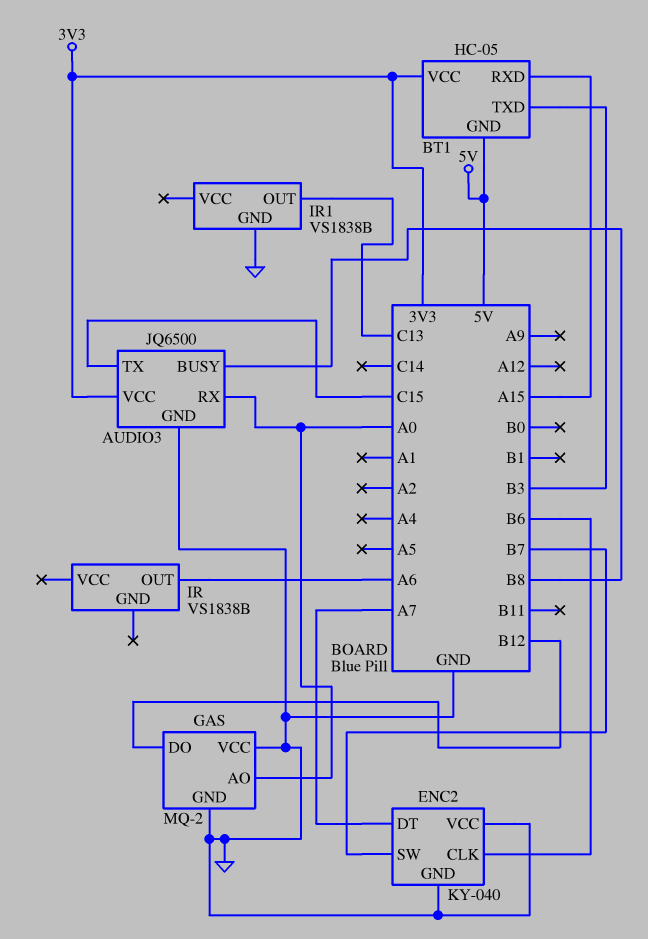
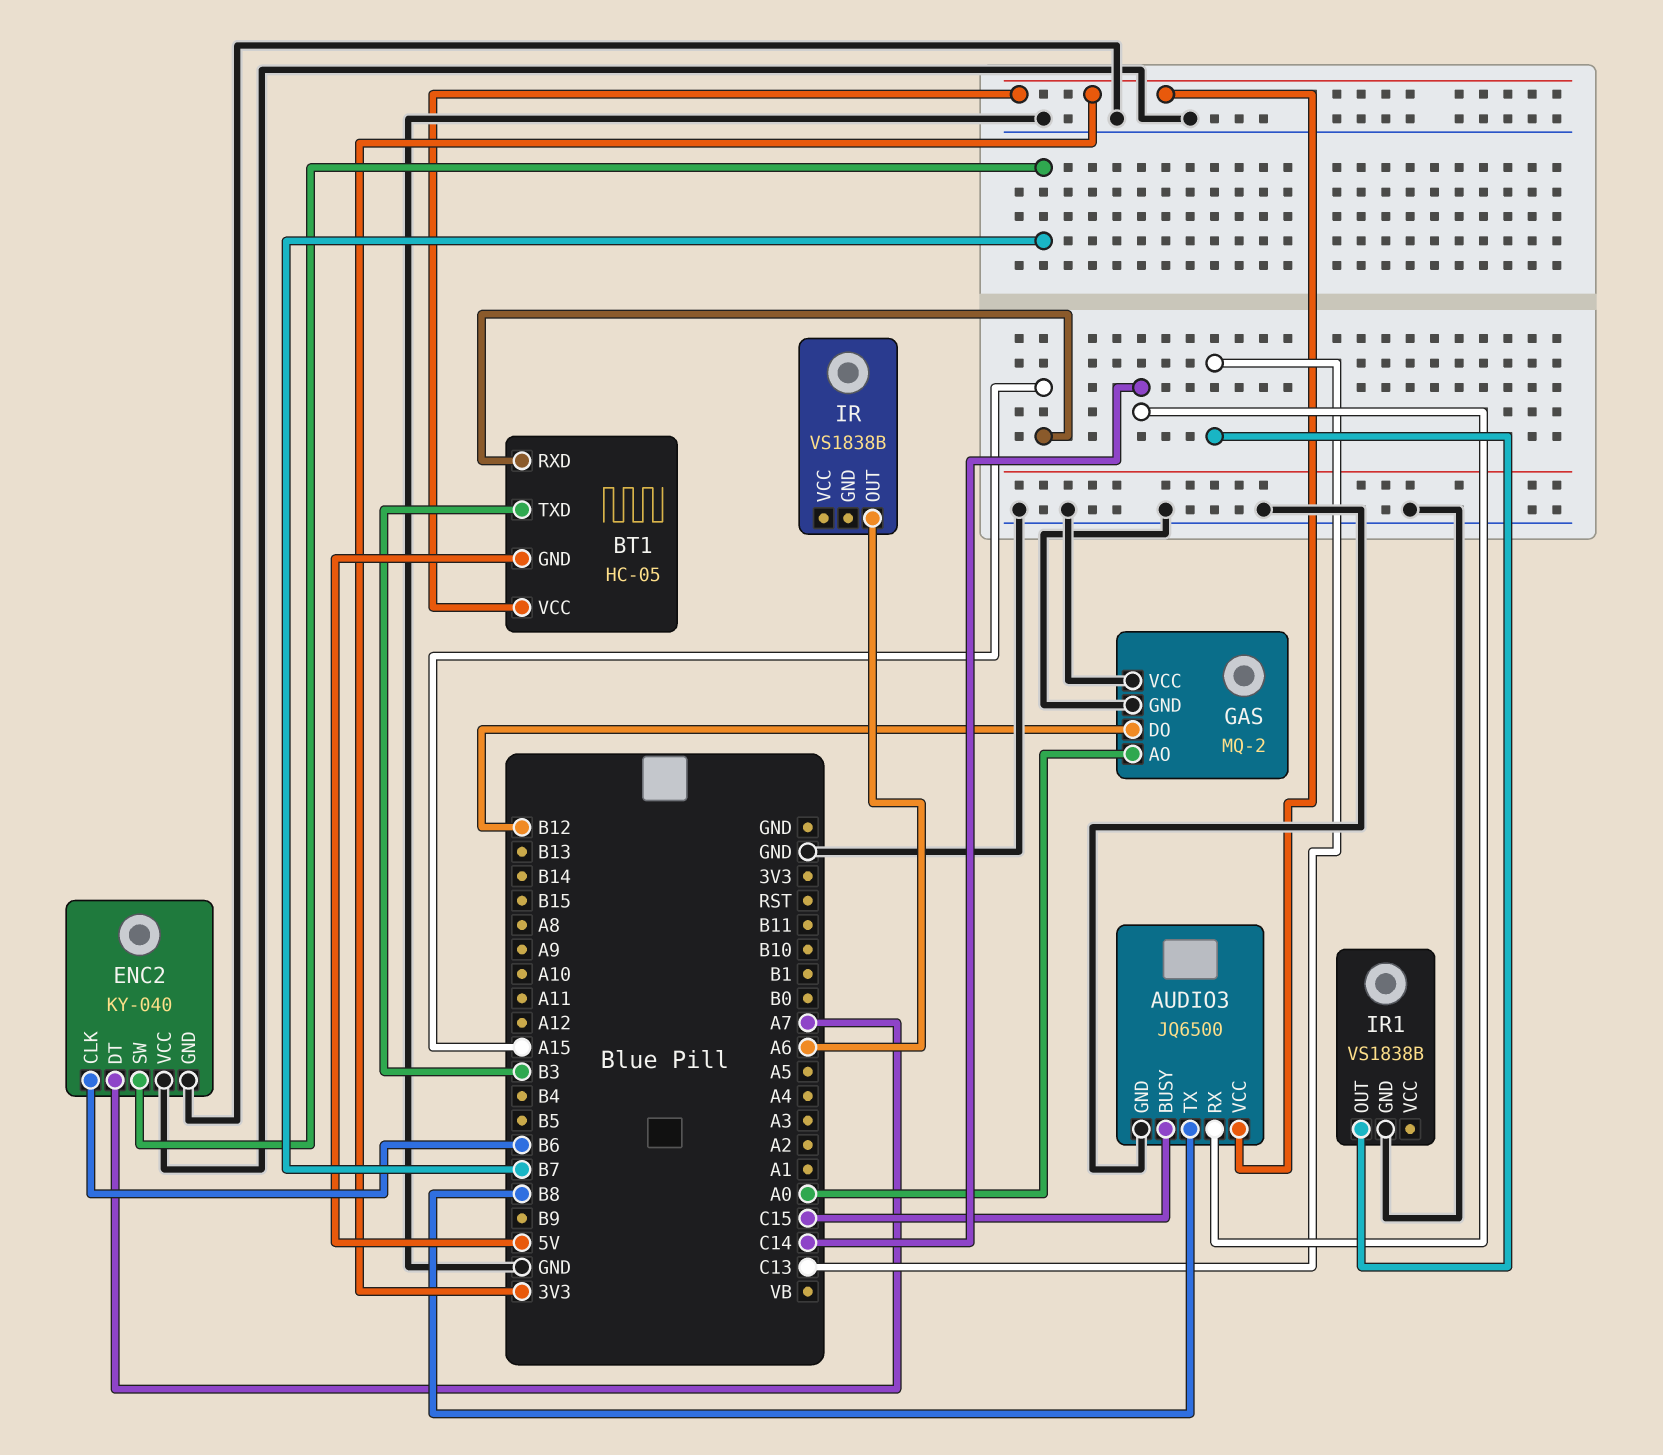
AUDIO3 pin BUSY: B8 -> C15
AUDIO3 pin RX: A0 -> C14
AUDIO3 pin TX: C15 -> B8

